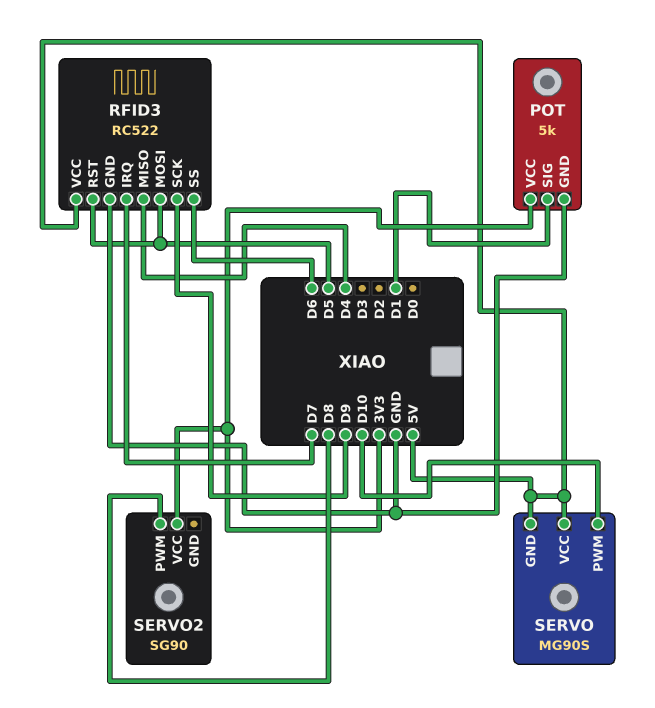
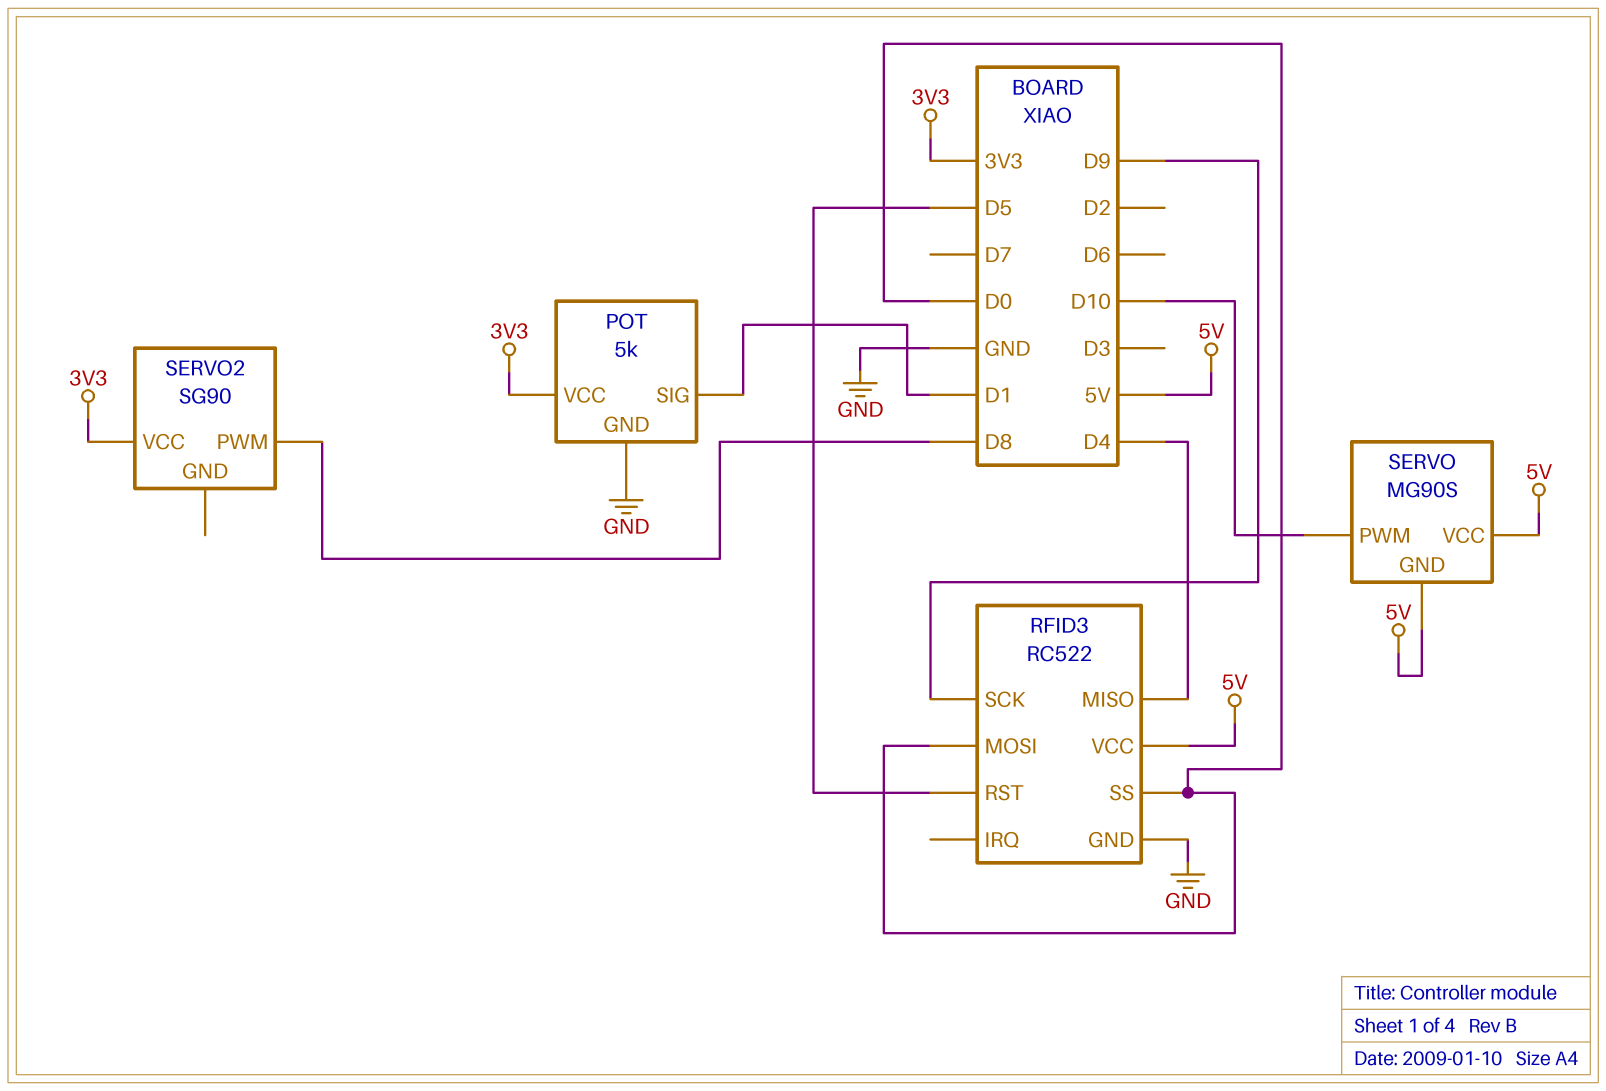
RFID3 pin IRQ: D7 -> none
RFID3 pin MOSI: D5 -> D0
RFID3 pin SS: D6 -> D0

